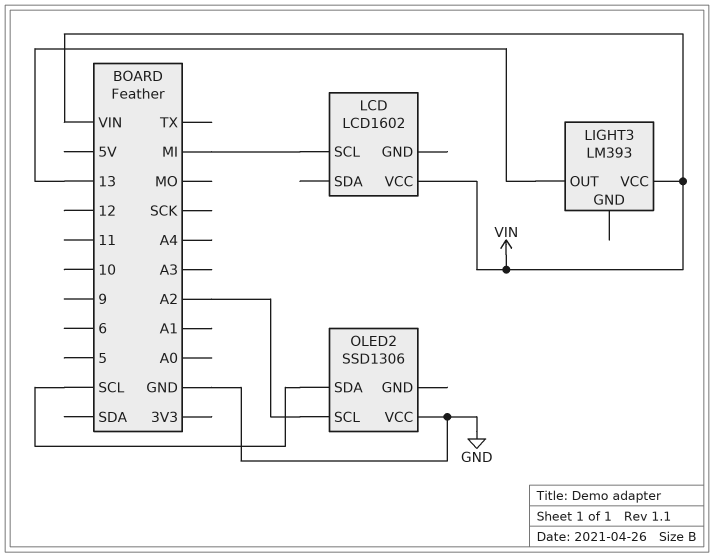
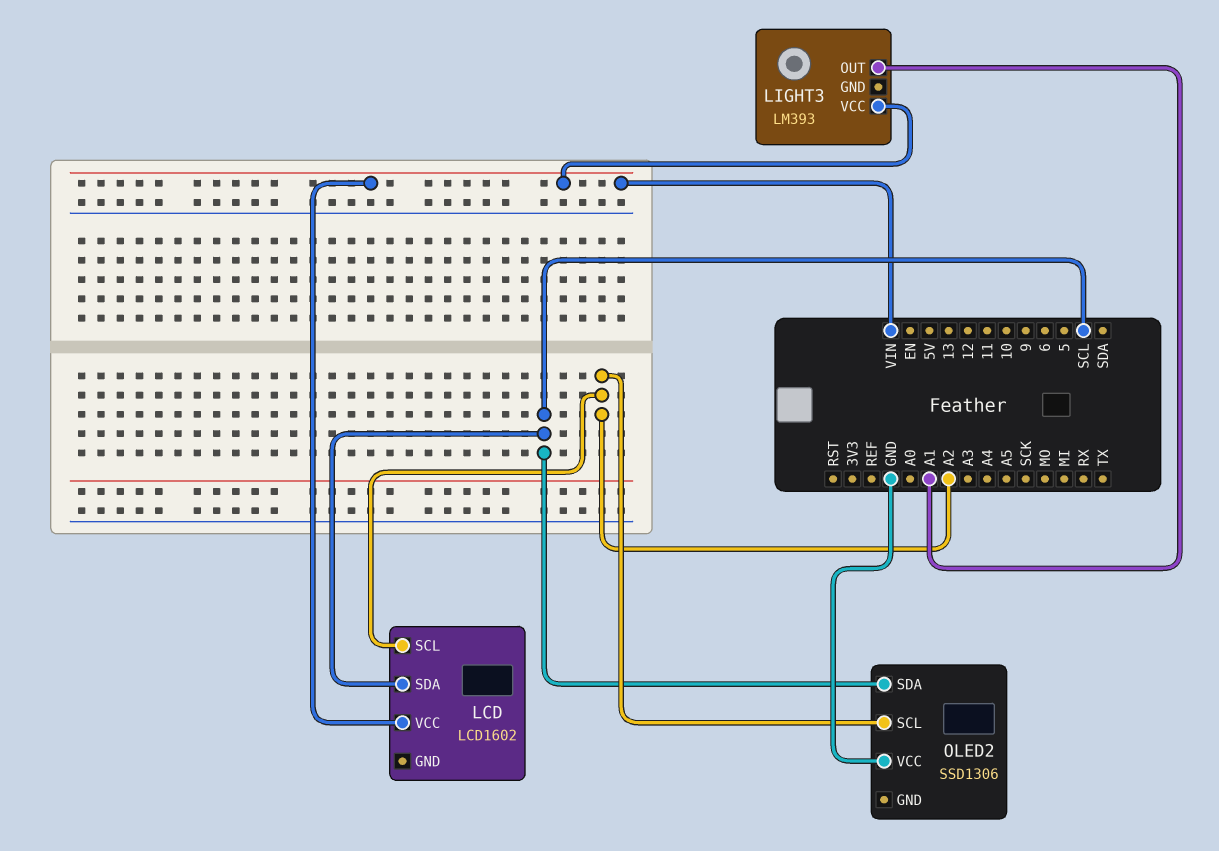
LCD pin SCL: MI -> A2
LCD pin SDA: none -> SCL
LIGHT3 pin OUT: 13 -> A1

